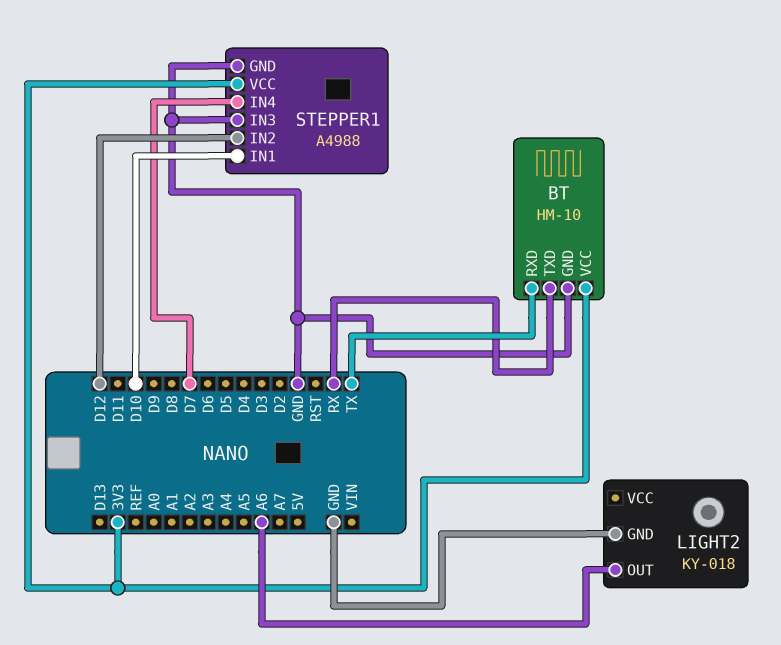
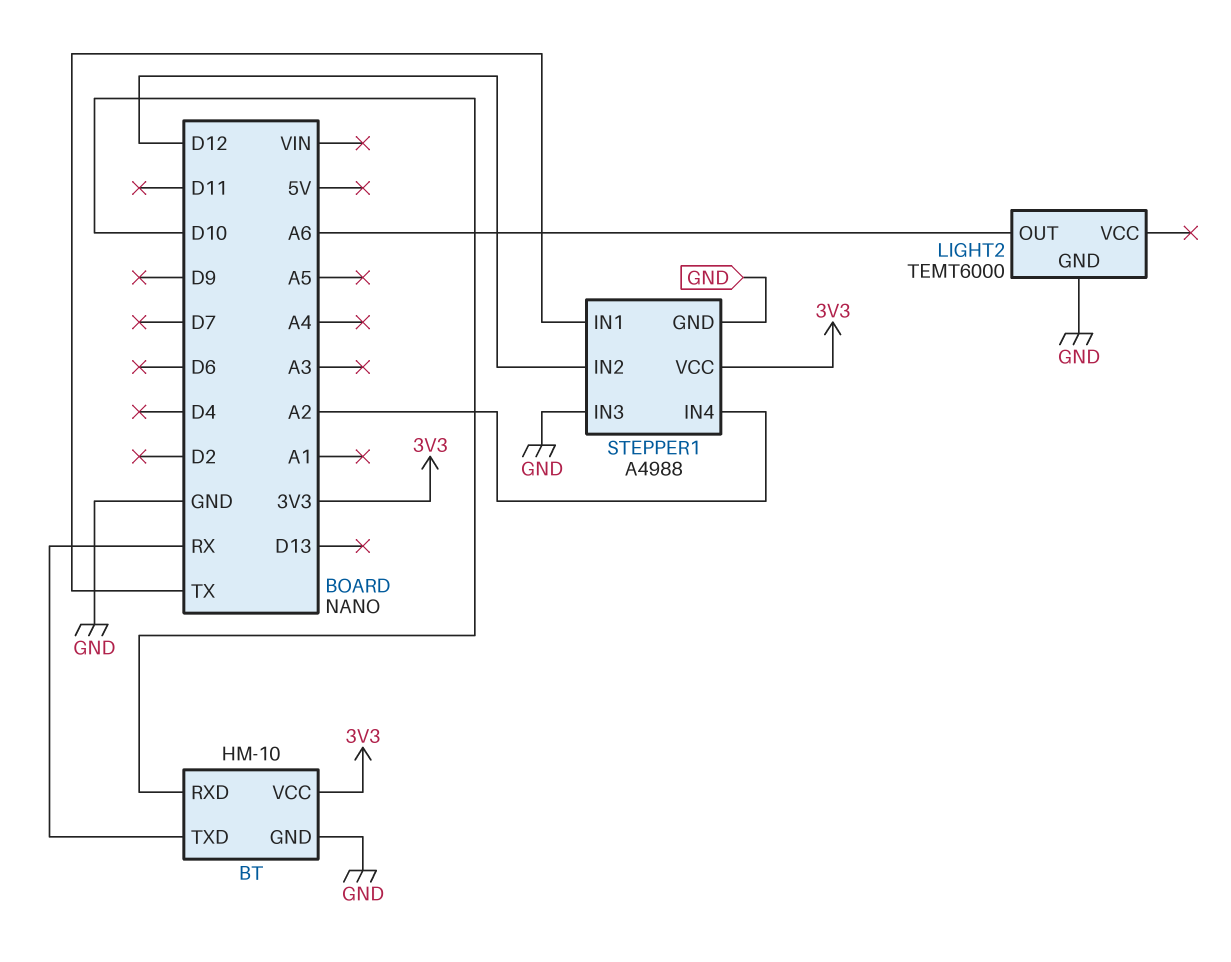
BT pin RXD: TX -> D10
LIGHT2: KY-018 -> TEMT6000
STEPPER1 pin IN1: D10 -> TX
STEPPER1 pin IN4: D7 -> A2

